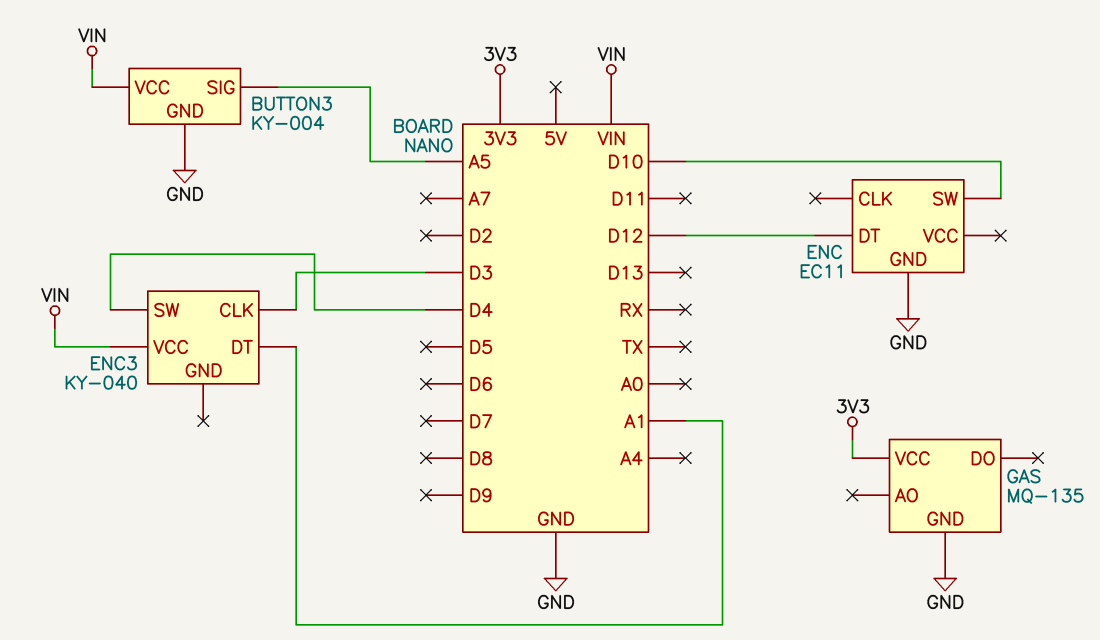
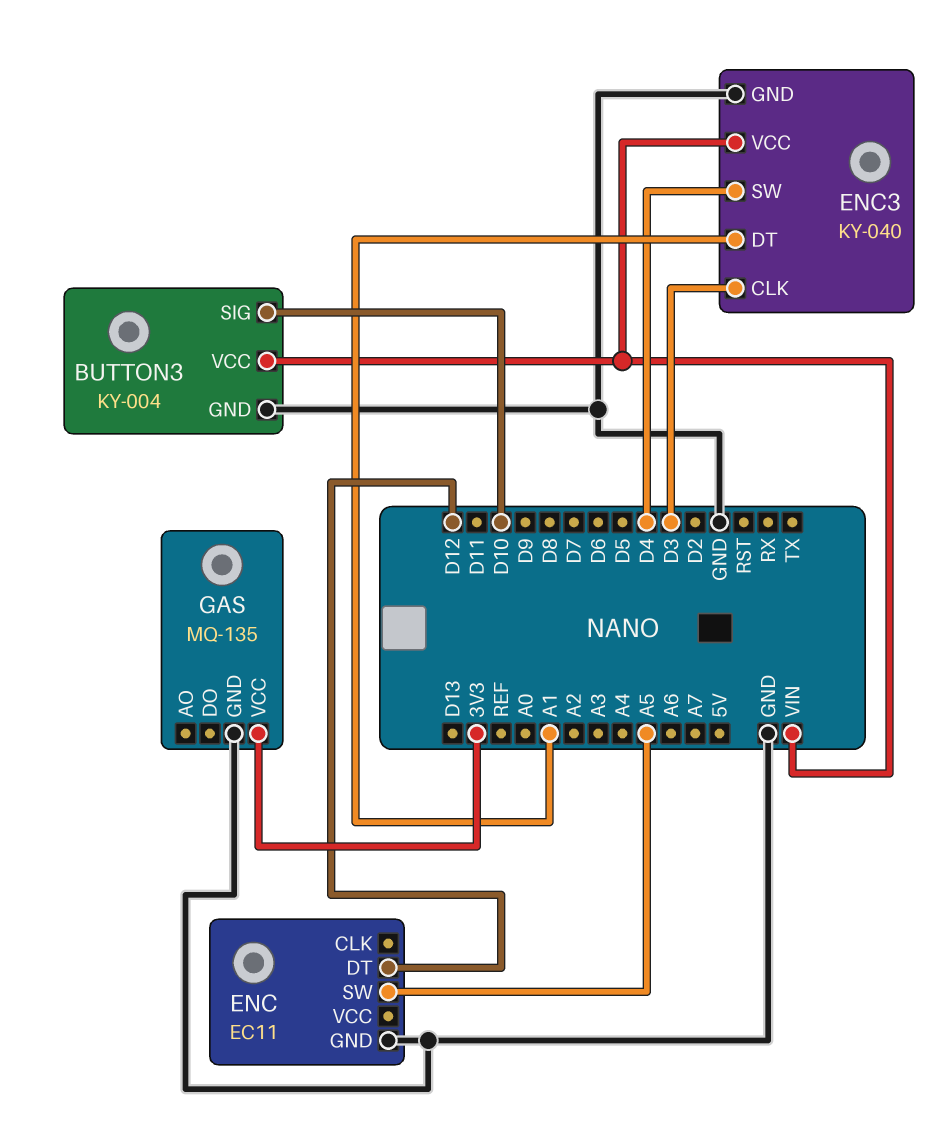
BUTTON3 pin SIG: A5 -> D10
ENC pin SW: D10 -> A5
ENC3 pin GND: none -> GND

